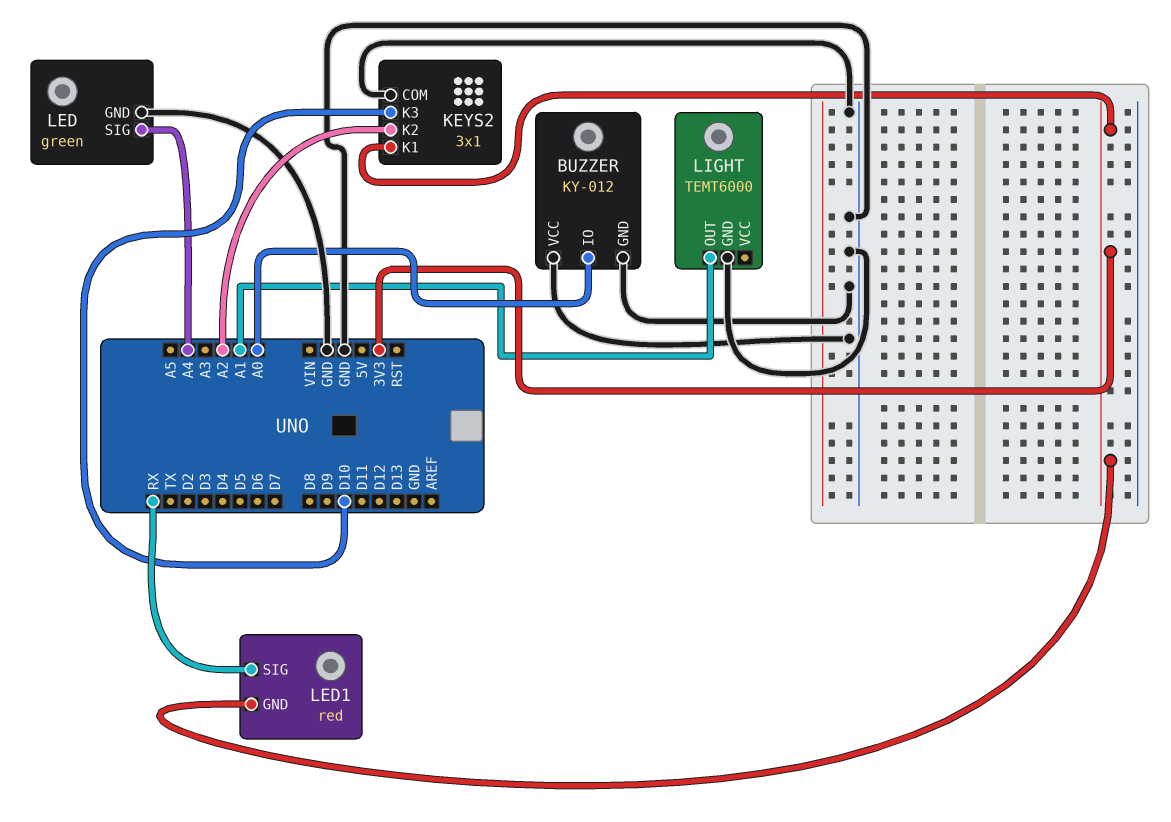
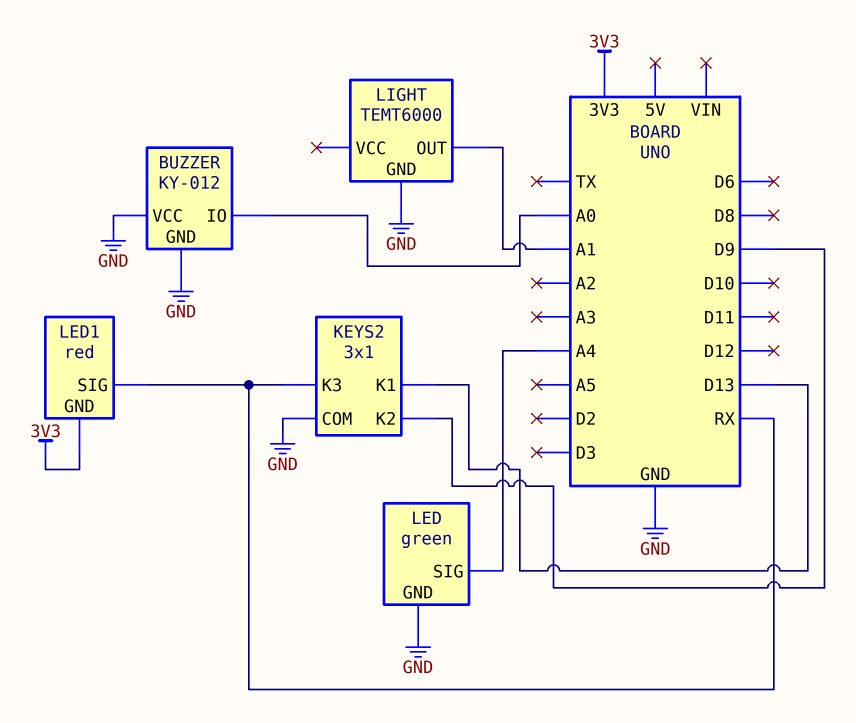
KEYS2 pin K1: 3V3 -> D13
KEYS2 pin K2: A2 -> D9
KEYS2 pin K3: D10 -> RX

